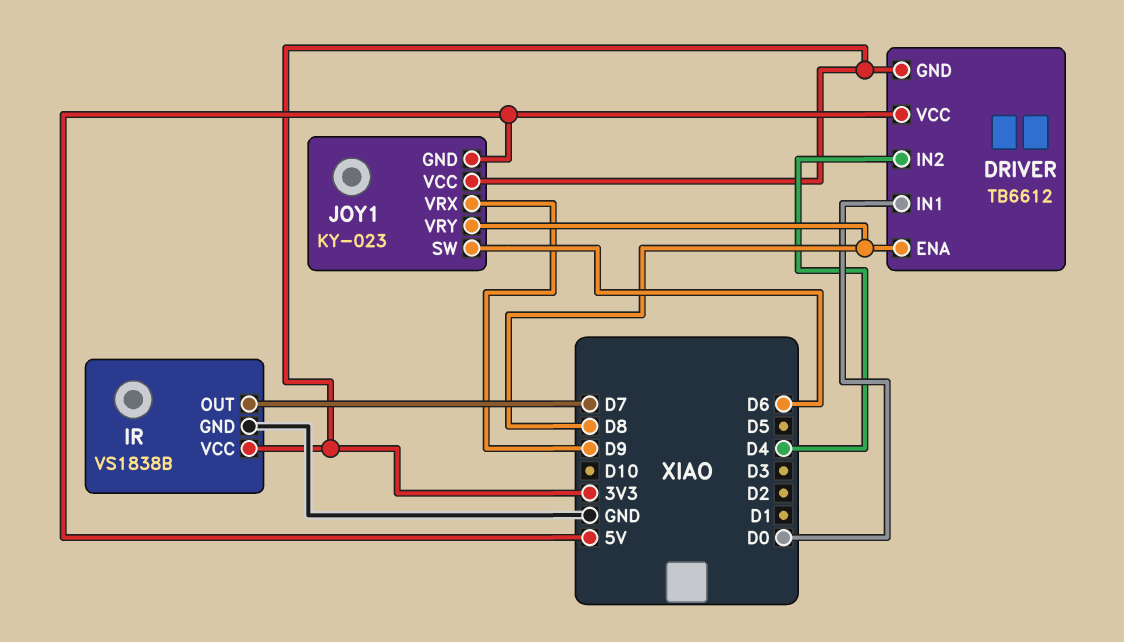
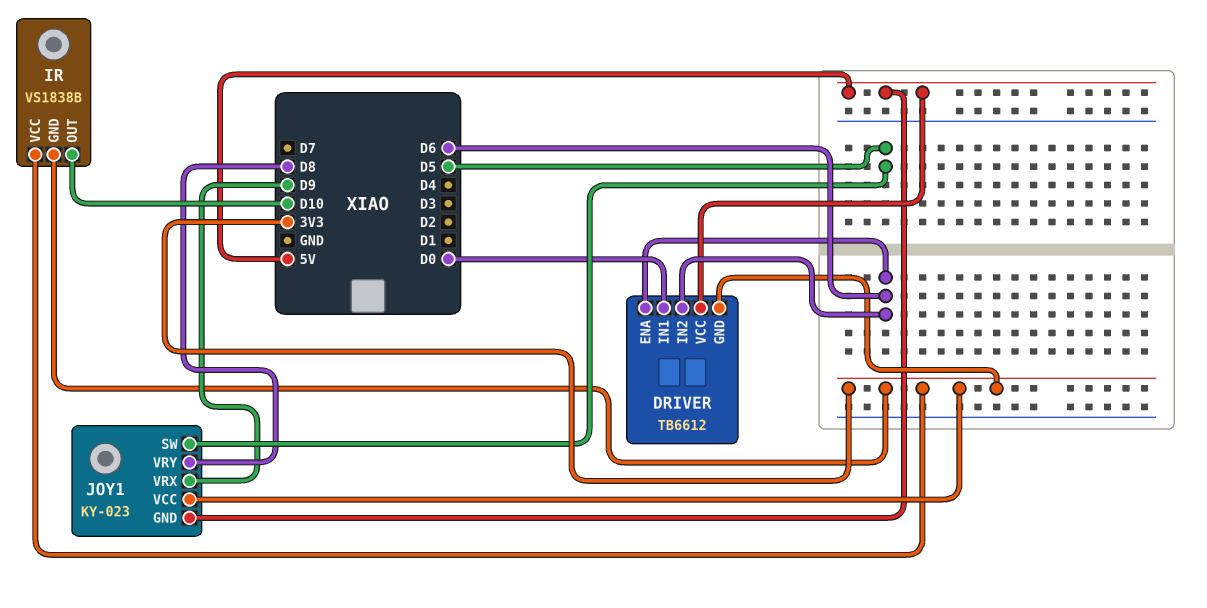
DRIVER pin ENA: D8 -> D6
DRIVER pin IN2: D4 -> D6
IR pin GND: GND -> 3V3
IR pin OUT: D7 -> D10
JOY1 pin SW: D6 -> D5

